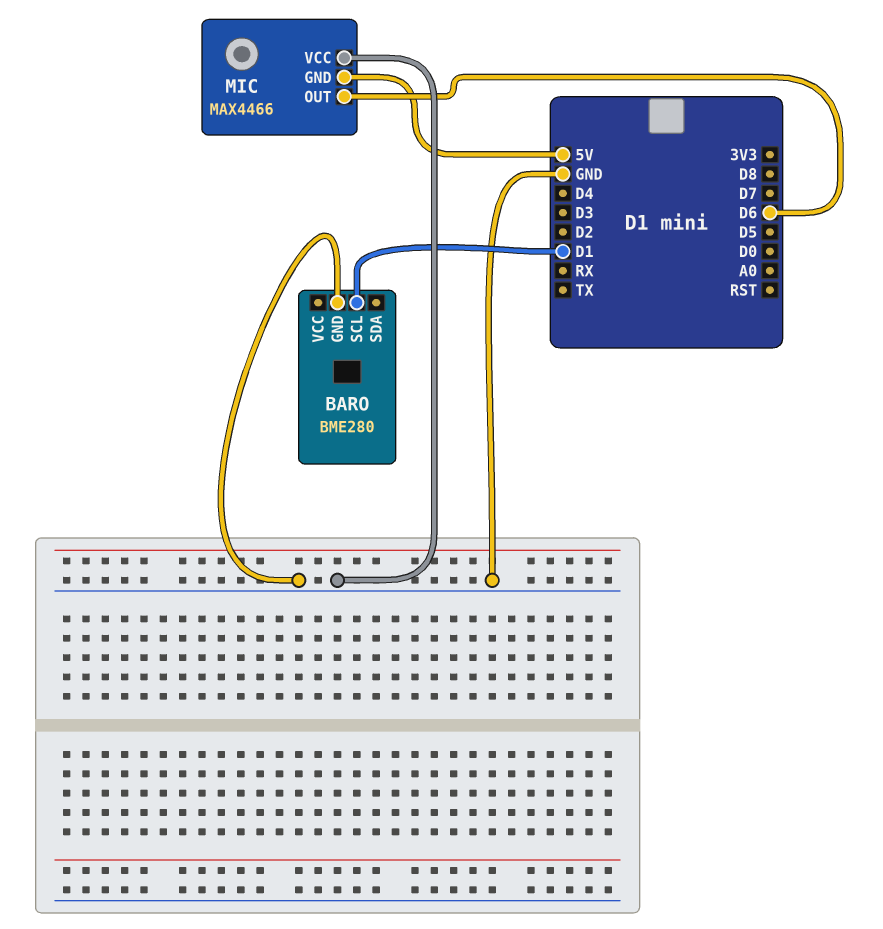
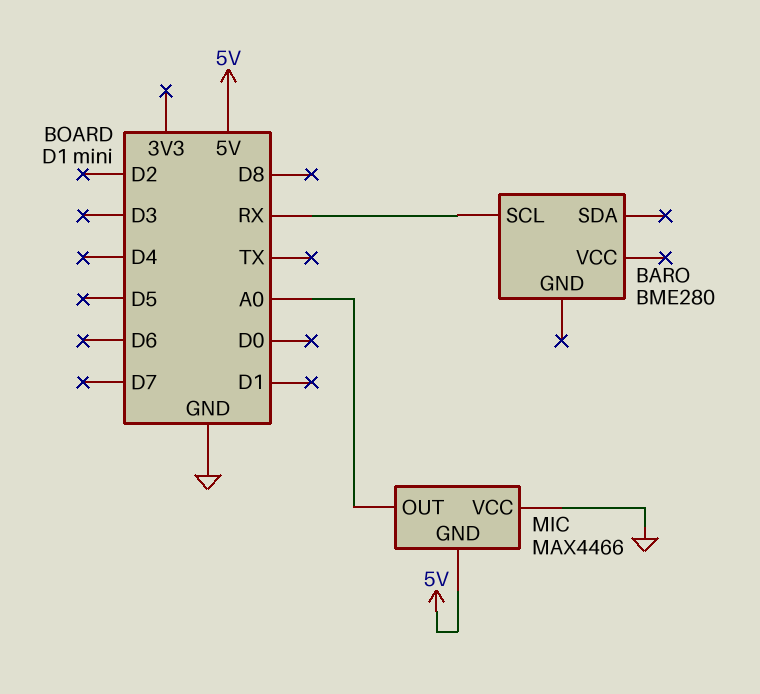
BARO pin GND: GND -> none
BARO pin SCL: D1 -> RX
MIC pin OUT: D6 -> A0

